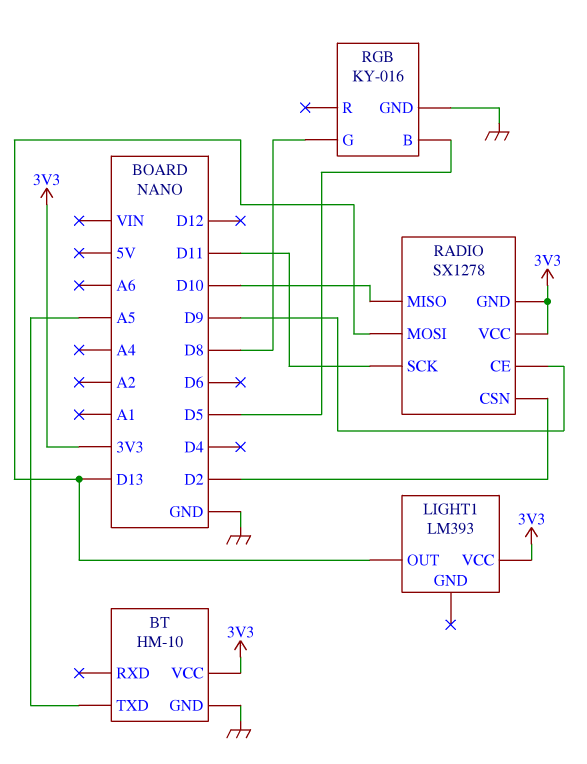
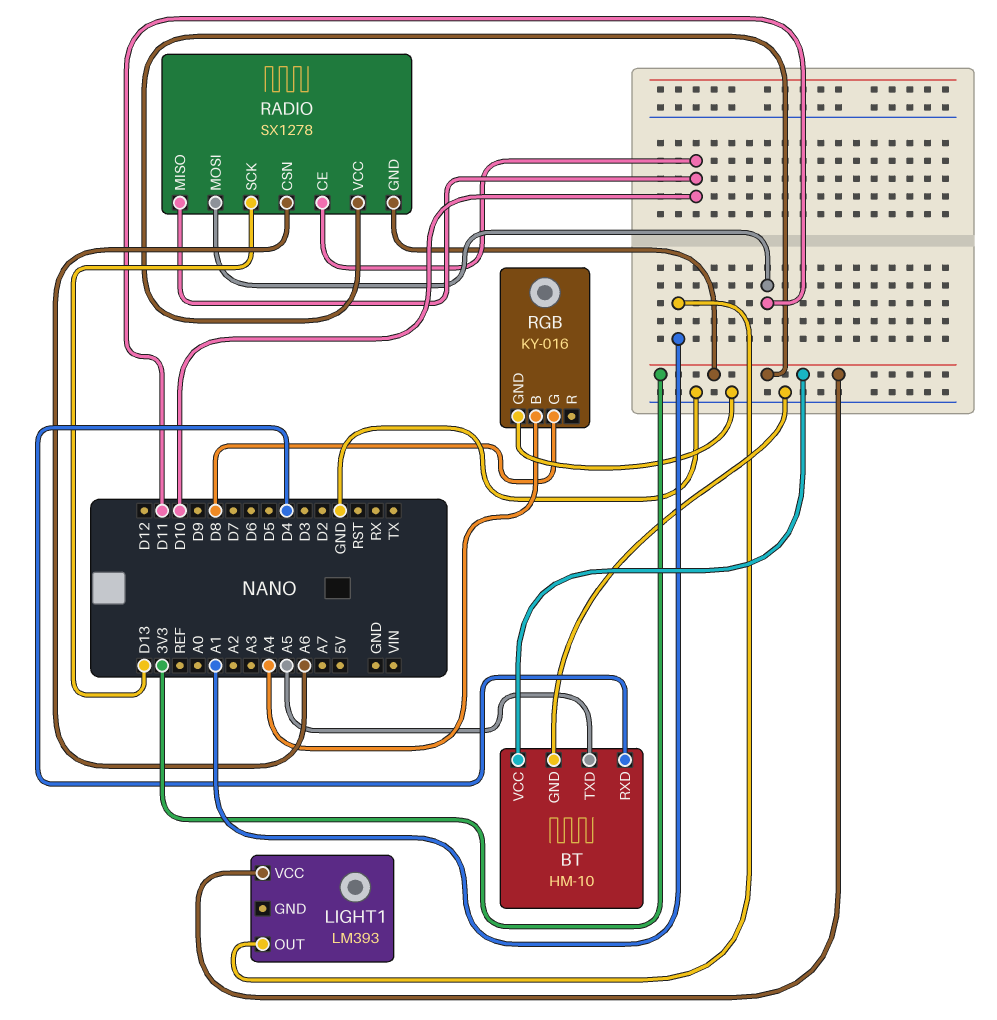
BT pin RXD: none -> D4
LIGHT1 pin OUT: D13 -> A1
RADIO pin CE: D9 -> D10
RADIO pin CSN: D2 -> A6
RADIO pin MOSI: D13 -> D11
RADIO pin SCK: D11 -> D13
RGB pin B: D5 -> A4

